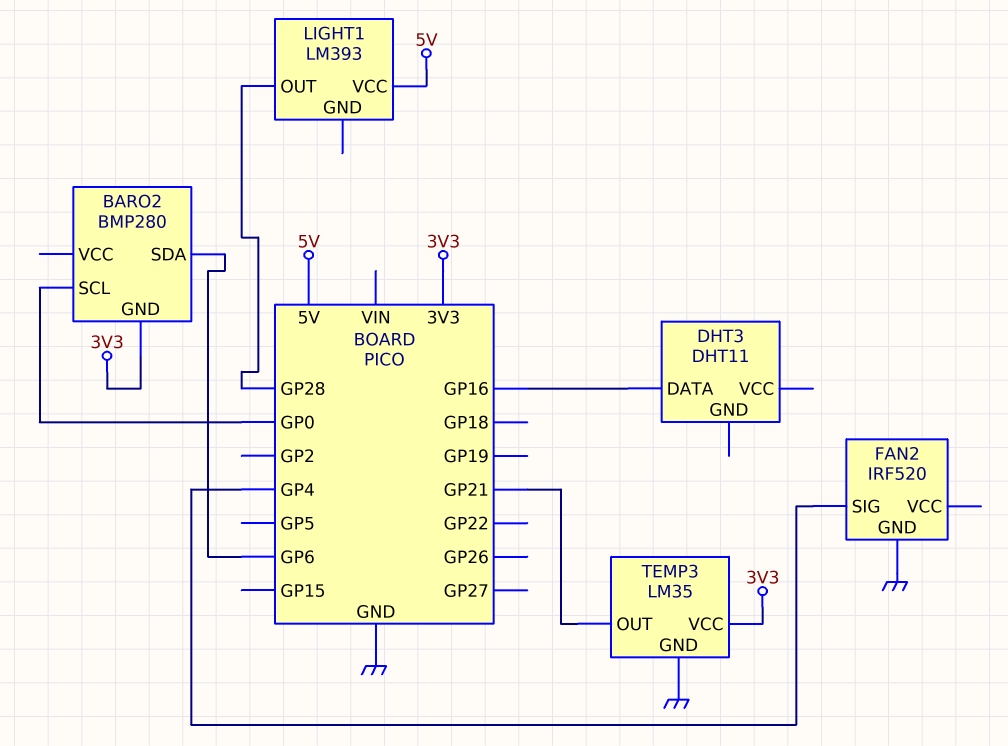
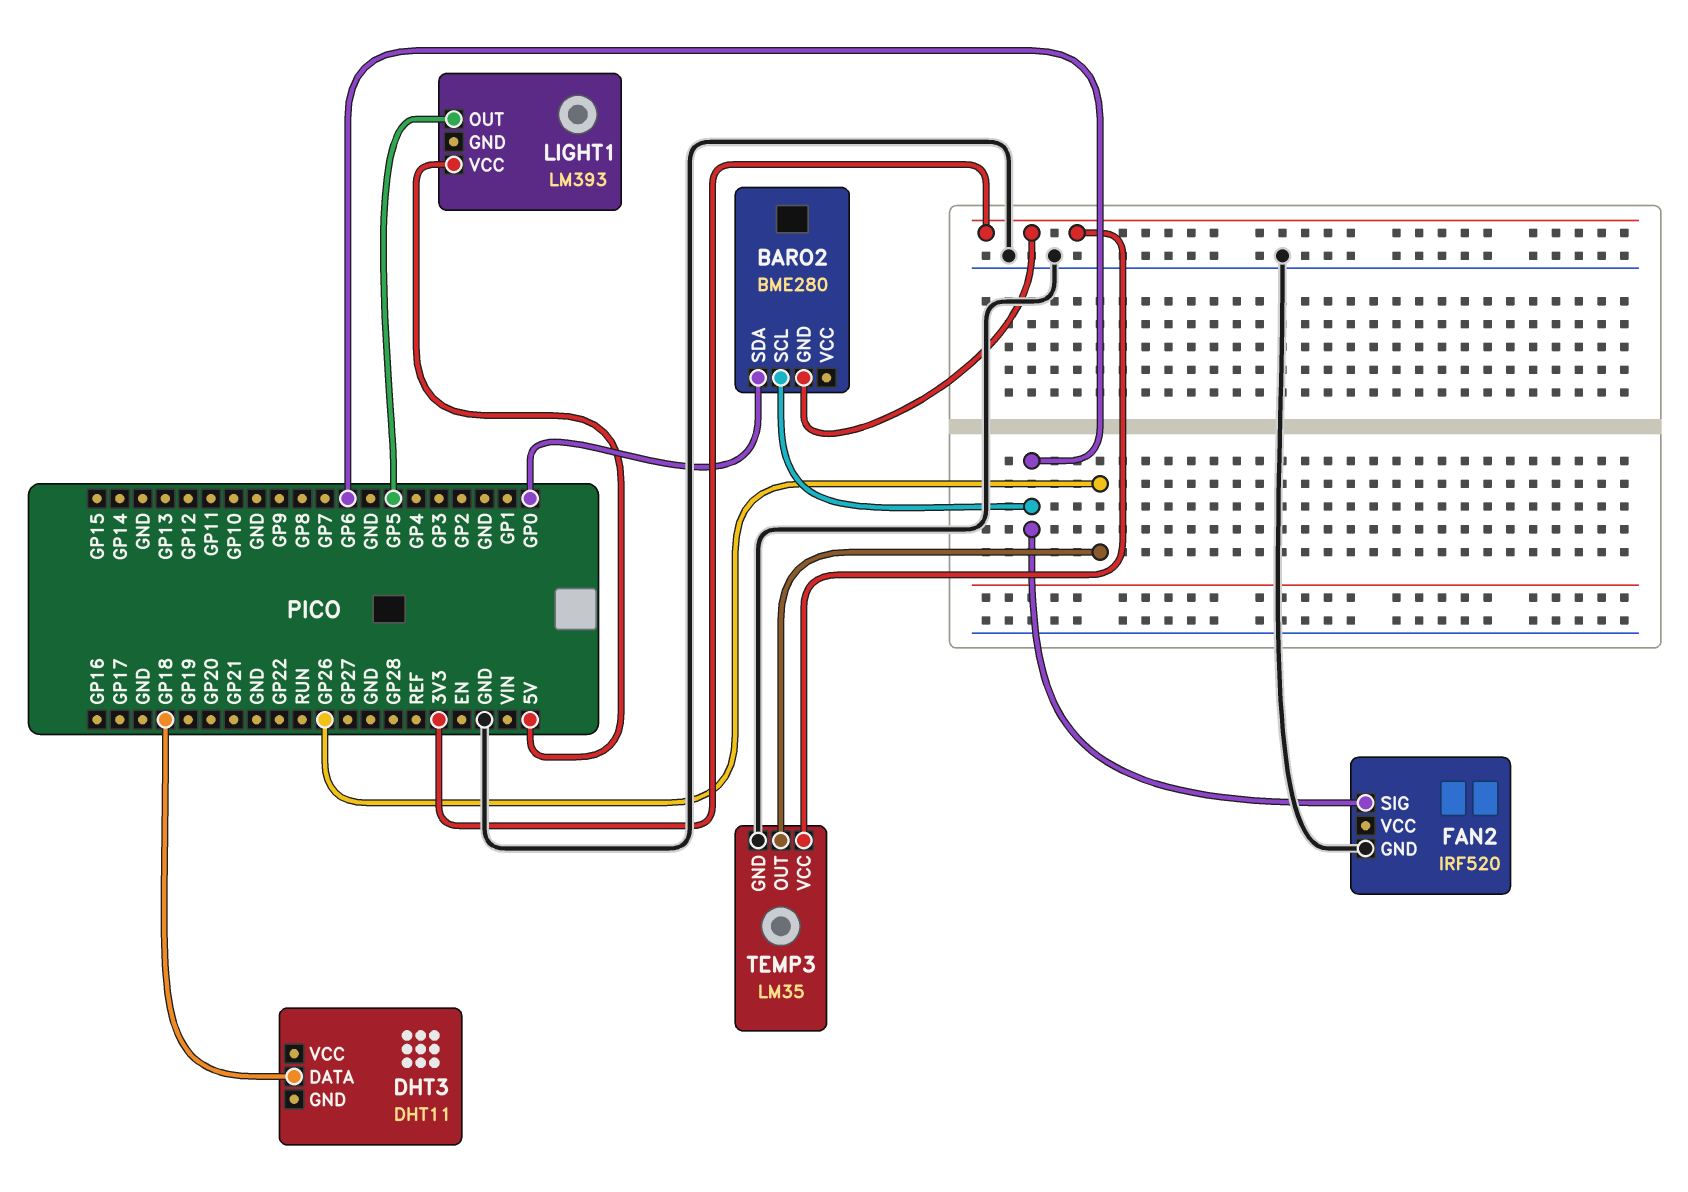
BARO2: BMP280 -> BME280
BARO2 pin SCL: GP0 -> GP6
BARO2 pin SDA: GP6 -> GP0
DHT3 pin DATA: GP16 -> GP18
FAN2 pin SIG: GP4 -> GP6
LIGHT1 pin OUT: GP28 -> GP5
TEMP3 pin OUT: GP21 -> GP26

